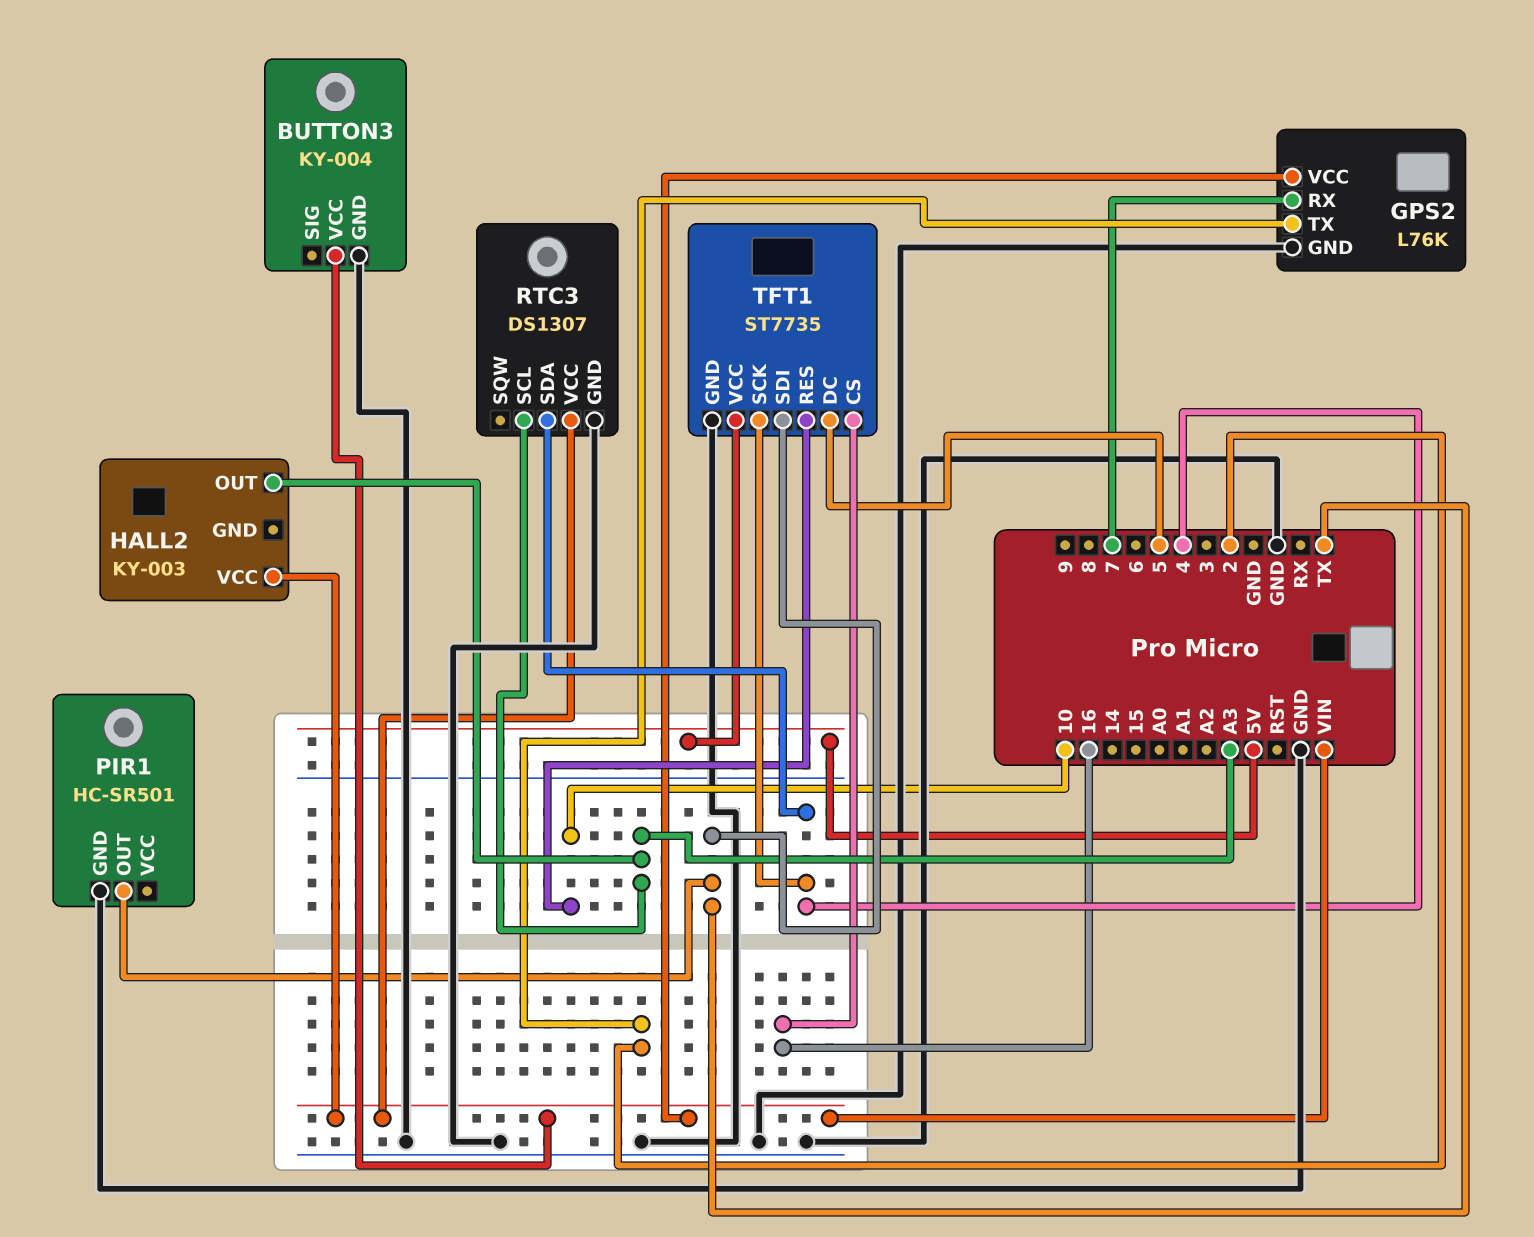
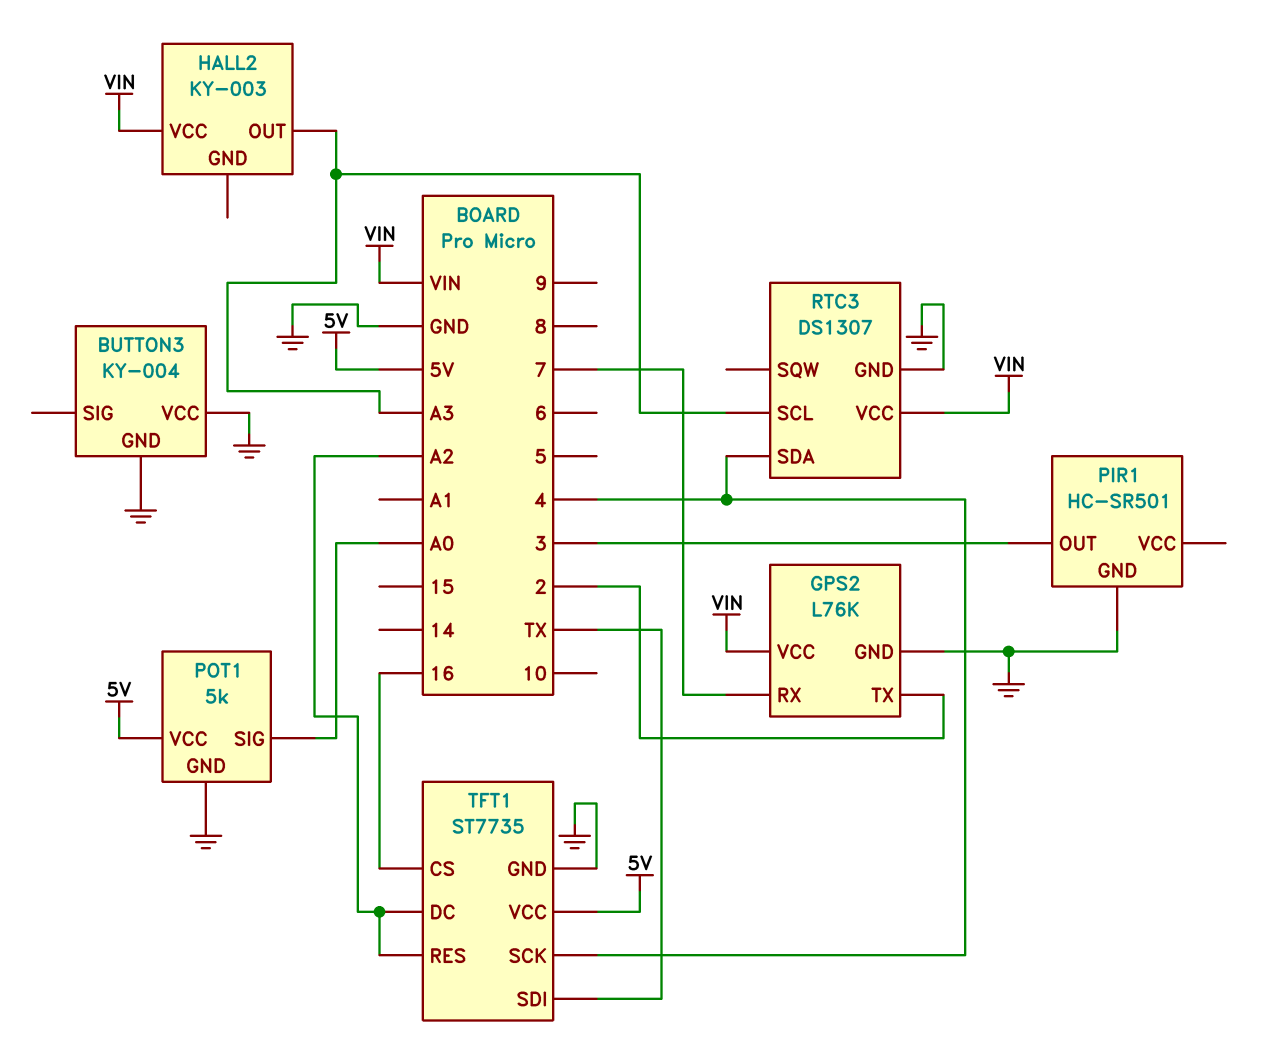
BUTTON3 pin VCC: VIN -> GND
PIR1 pin OUT: TX -> 3
POT1: none -> 5k
POT1 pin GND: none -> GND
POT1 pin SIG: none -> A0
POT1 pin VCC: none -> 5V
TFT1 pin DC: 5 -> A2
TFT1 pin RES: 10 -> A2

